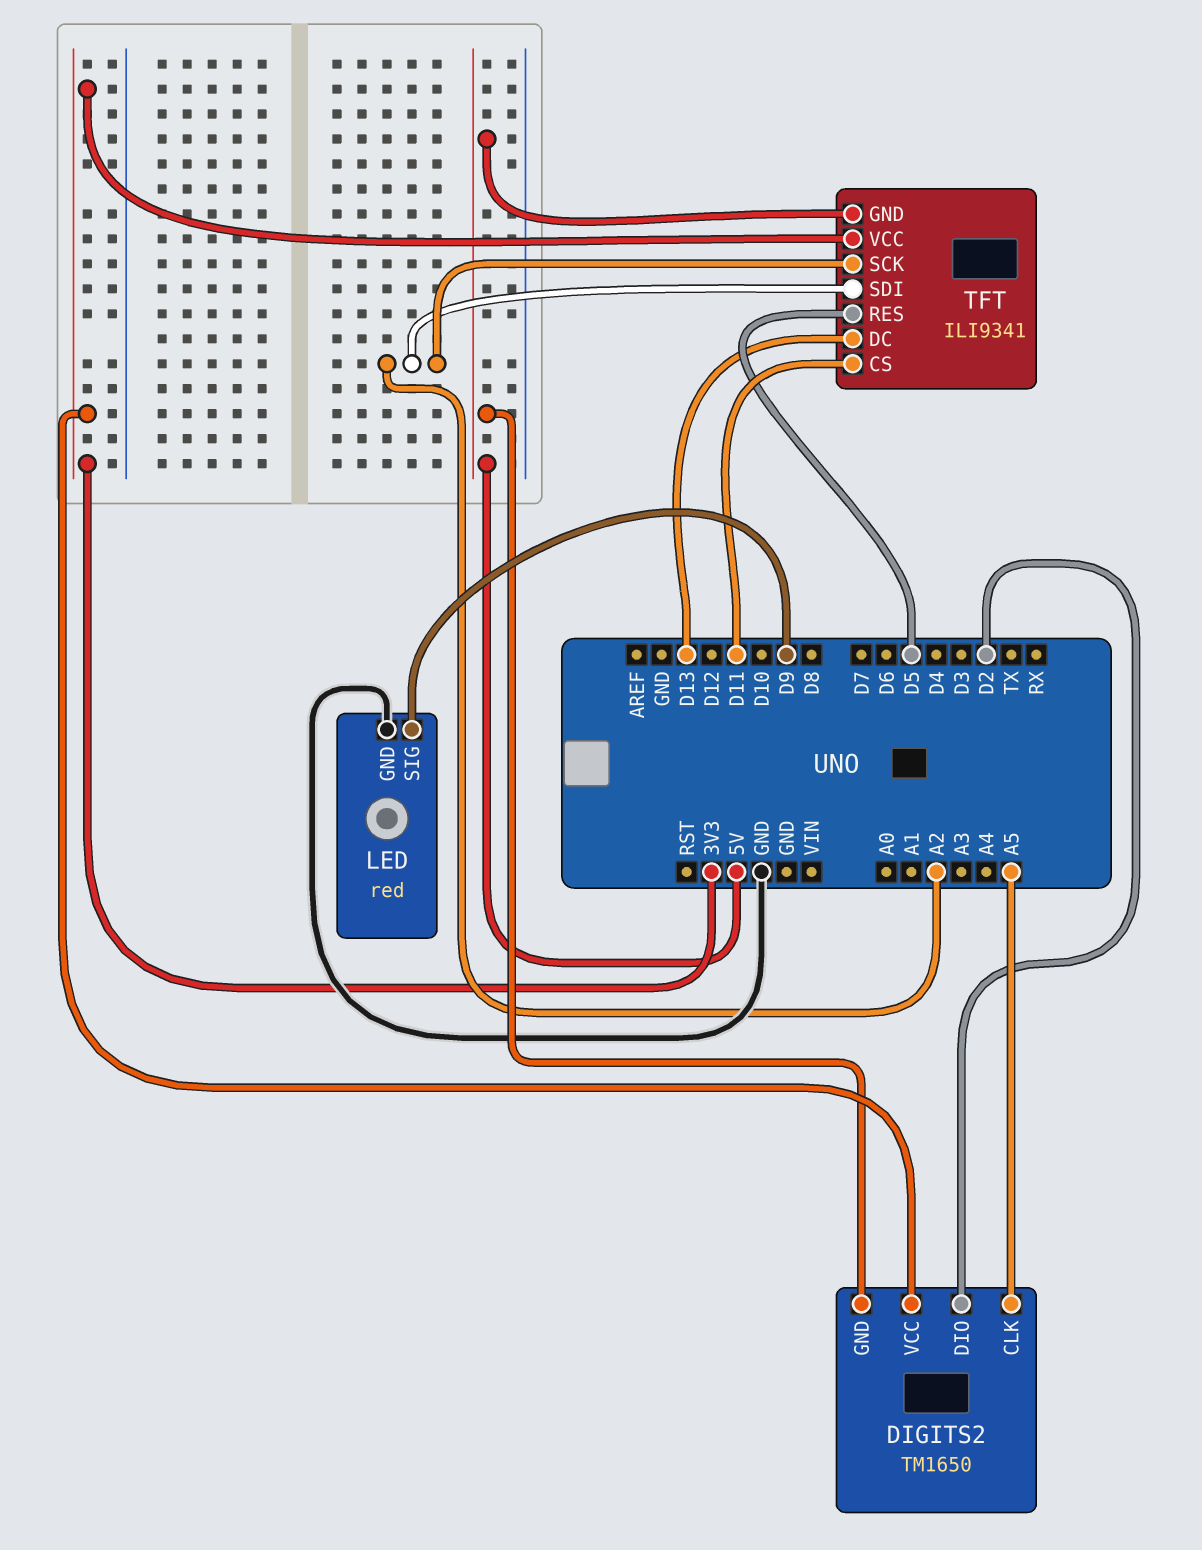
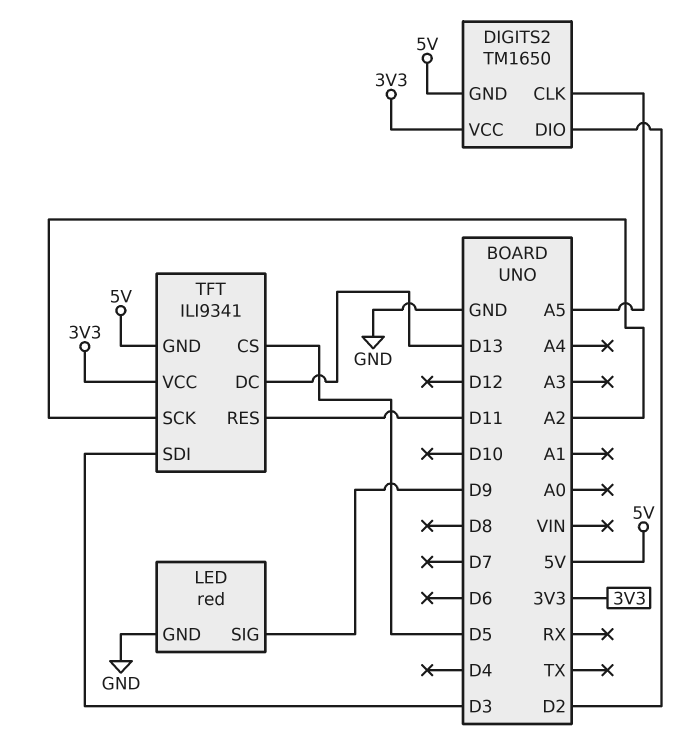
TFT pin CS: D11 -> D5
TFT pin RES: D5 -> D11
TFT pin SDI: A2 -> D3

